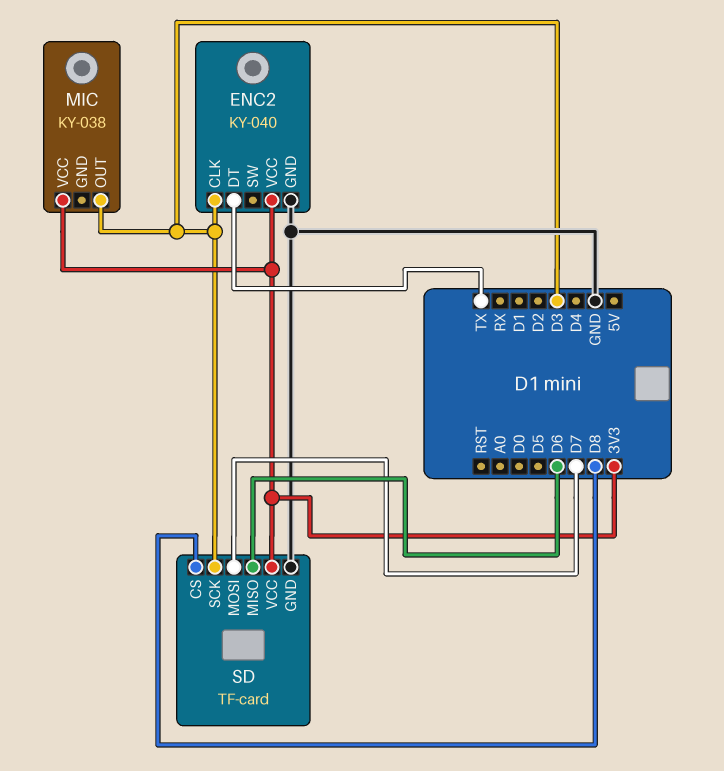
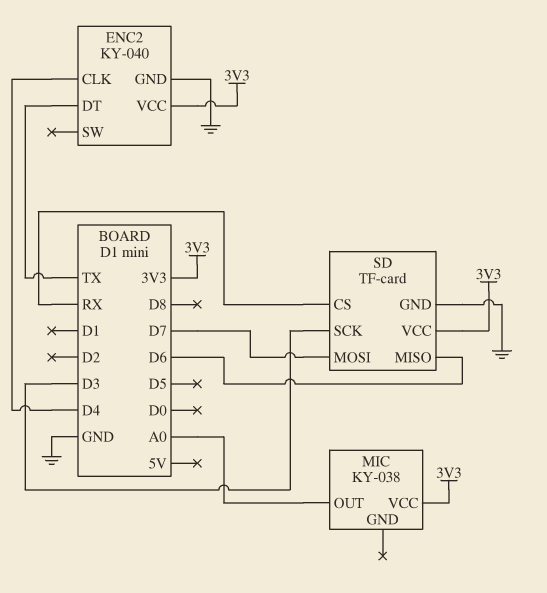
ENC2 pin CLK: D3 -> D4
MIC pin OUT: D3 -> A0
SD pin CS: D8 -> RX

